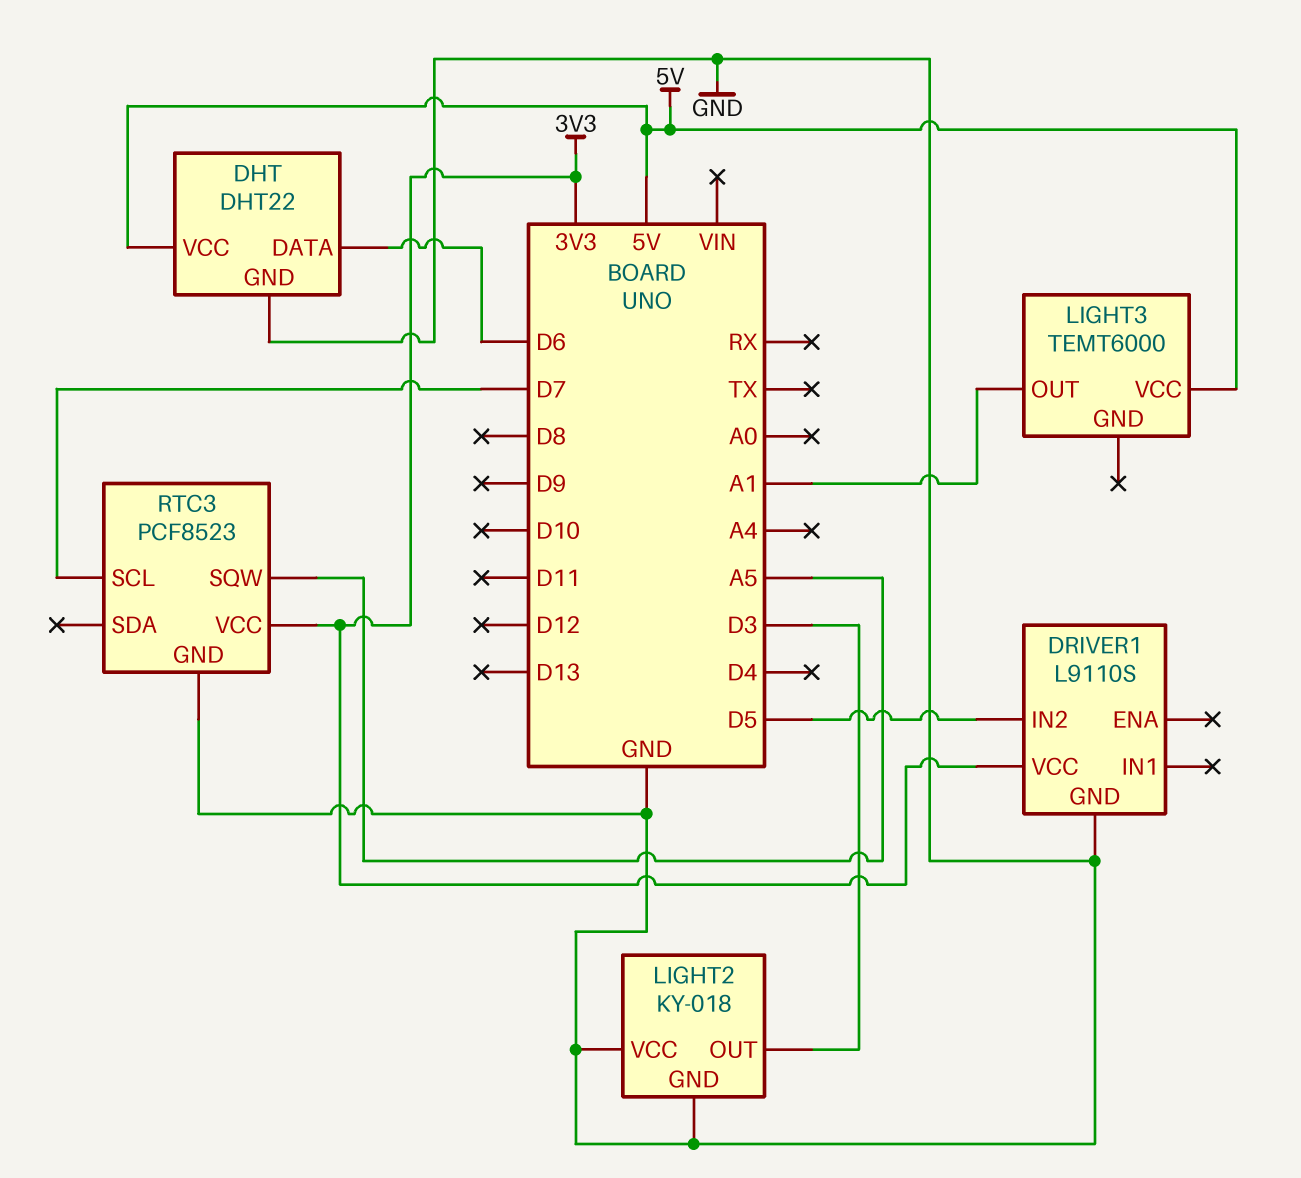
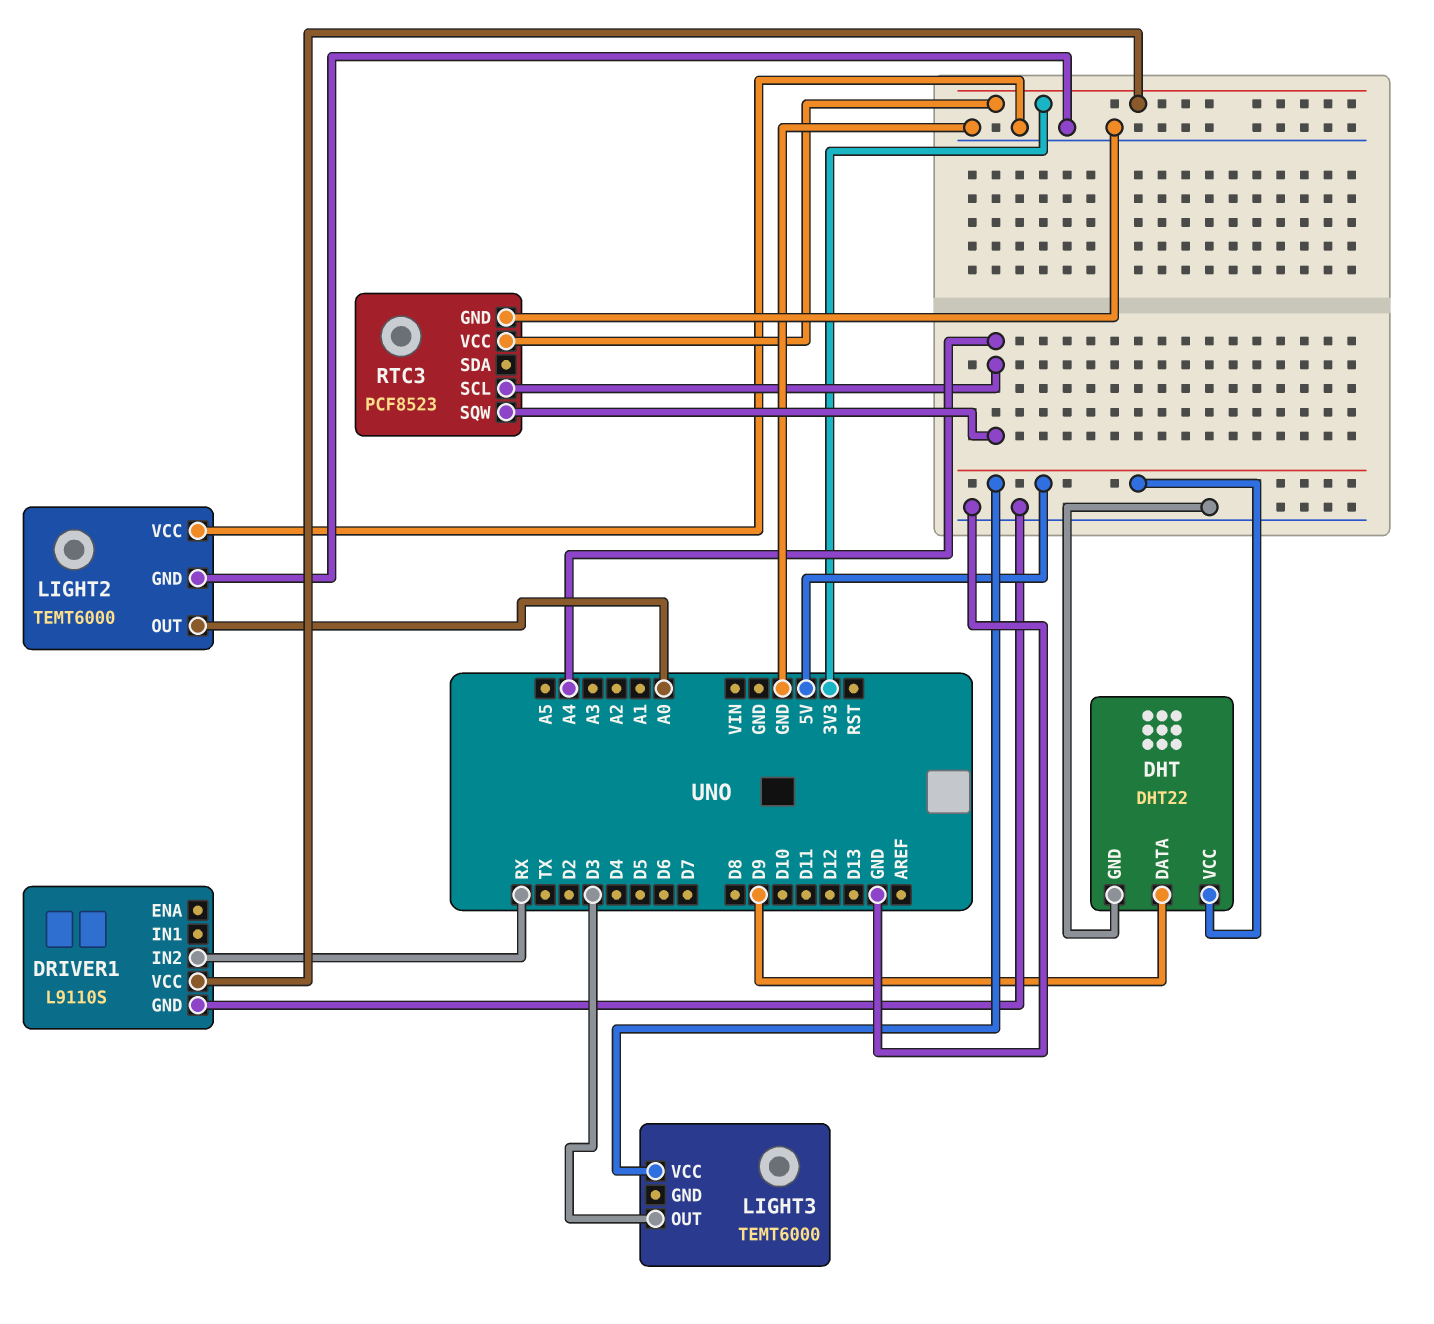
DHT pin DATA: D6 -> D9
DRIVER1 pin IN2: D5 -> RX
LIGHT2: KY-018 -> TEMT6000
LIGHT2 pin OUT: D3 -> A0
LIGHT3 pin OUT: A1 -> D3
RTC3 pin SCL: D7 -> A4
RTC3 pin SQW: A5 -> A4

